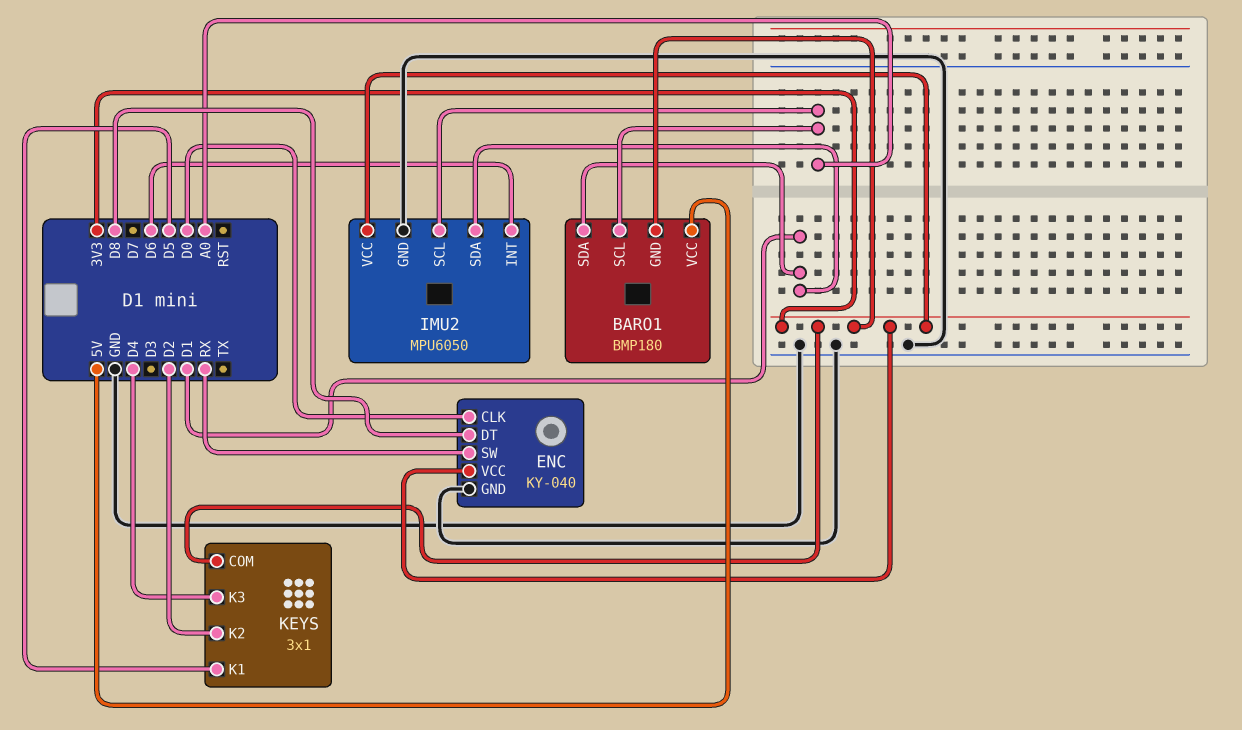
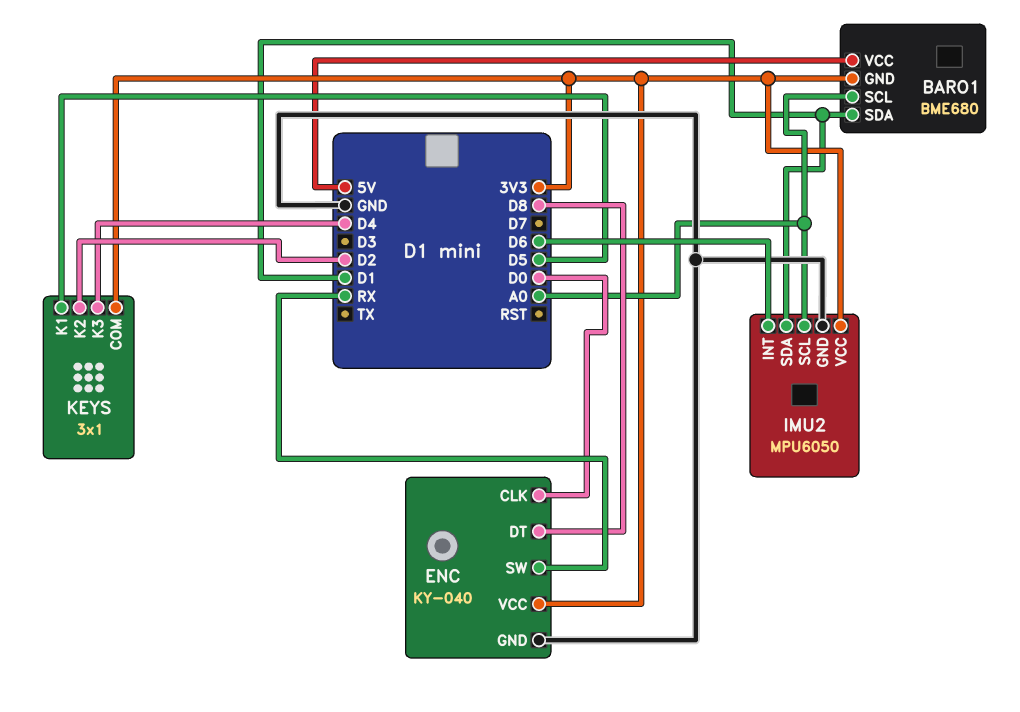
BARO1: BMP180 -> BME680

